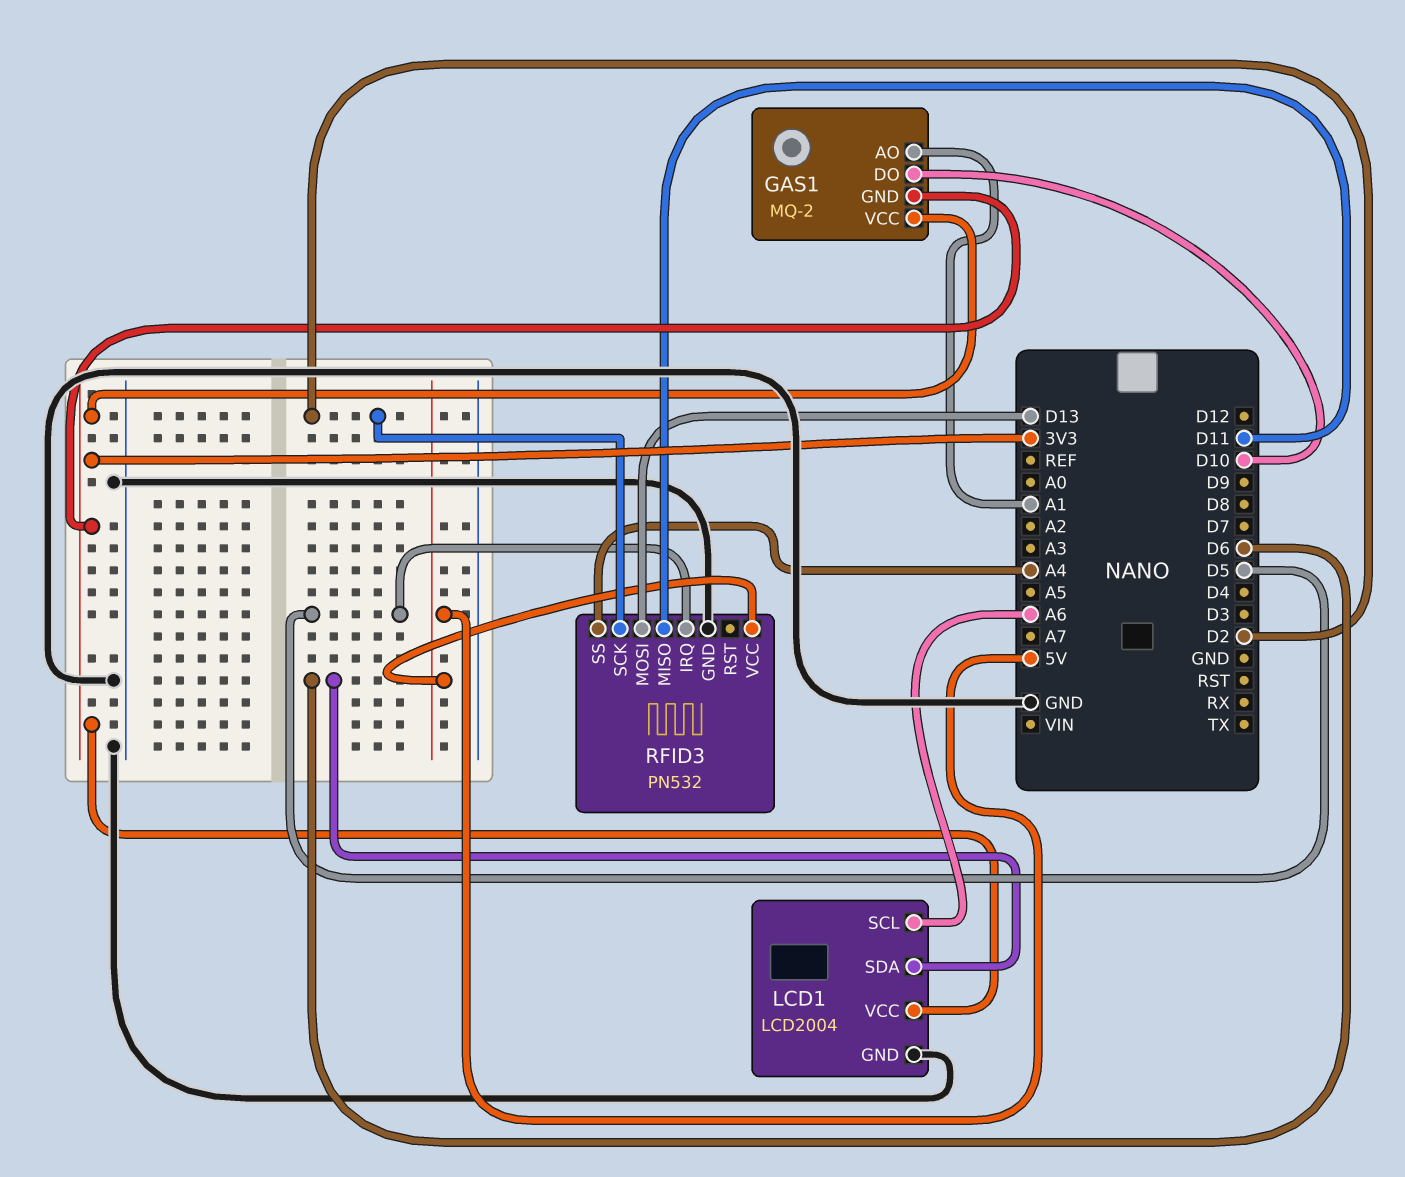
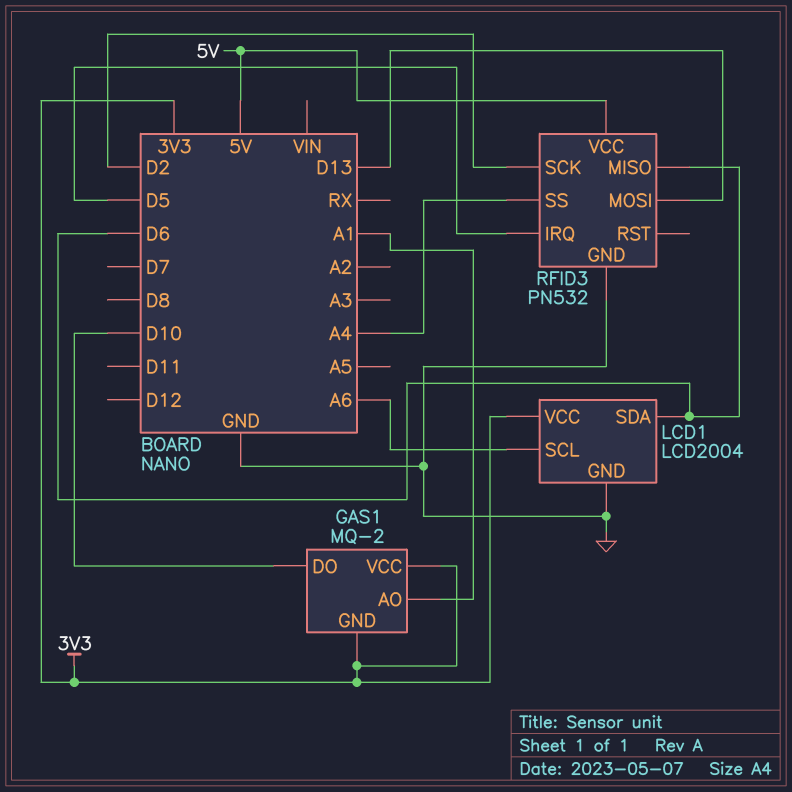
RFID3 pin MISO: D11 -> D6

